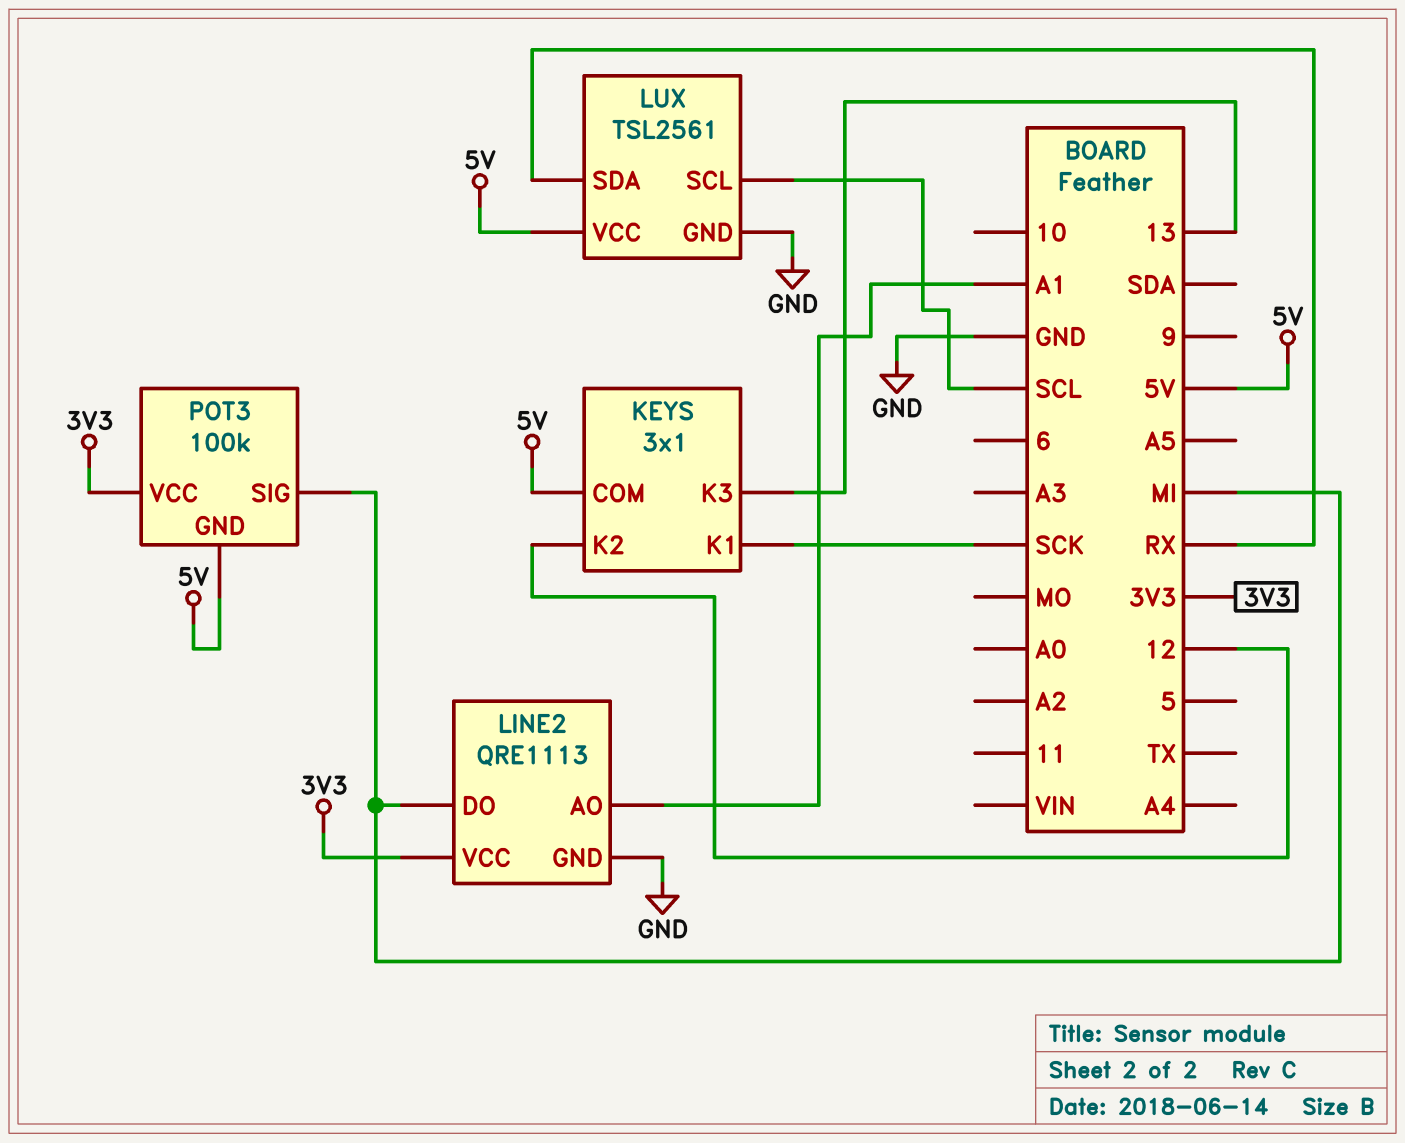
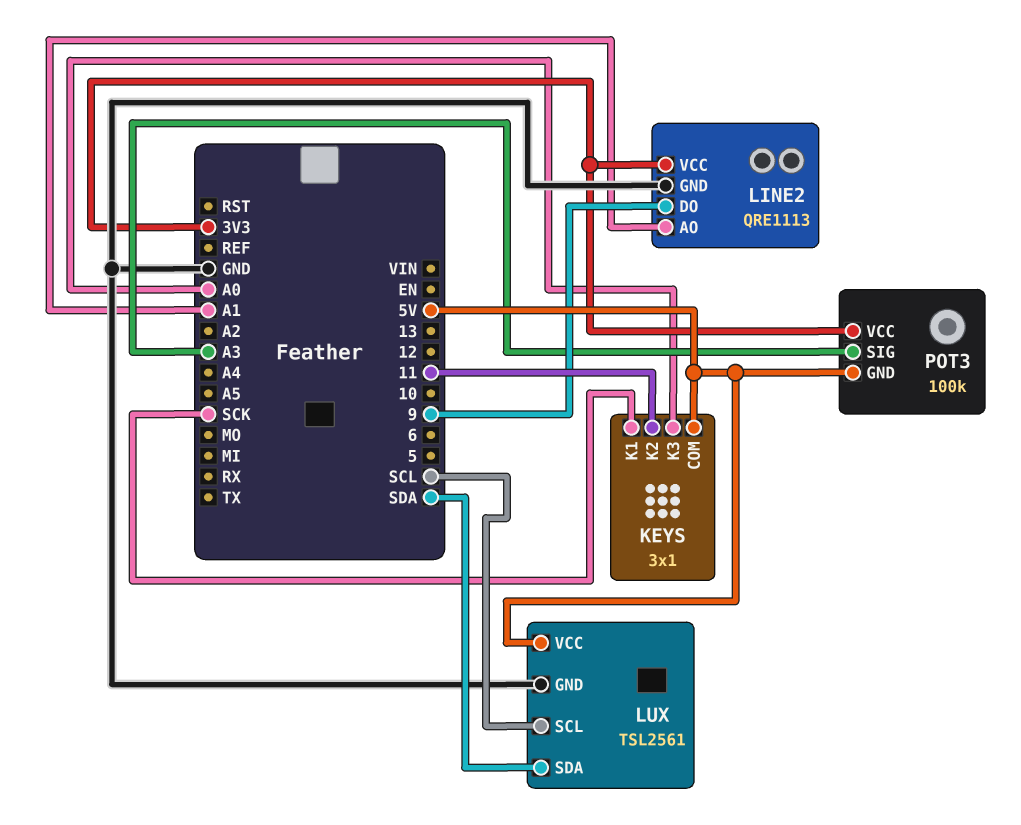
KEYS pin K2: 12 -> 11
KEYS pin K3: 13 -> A0
LINE2 pin DO: MI -> 9
LUX pin SDA: RX -> SDA
POT3 pin SIG: MI -> A3

